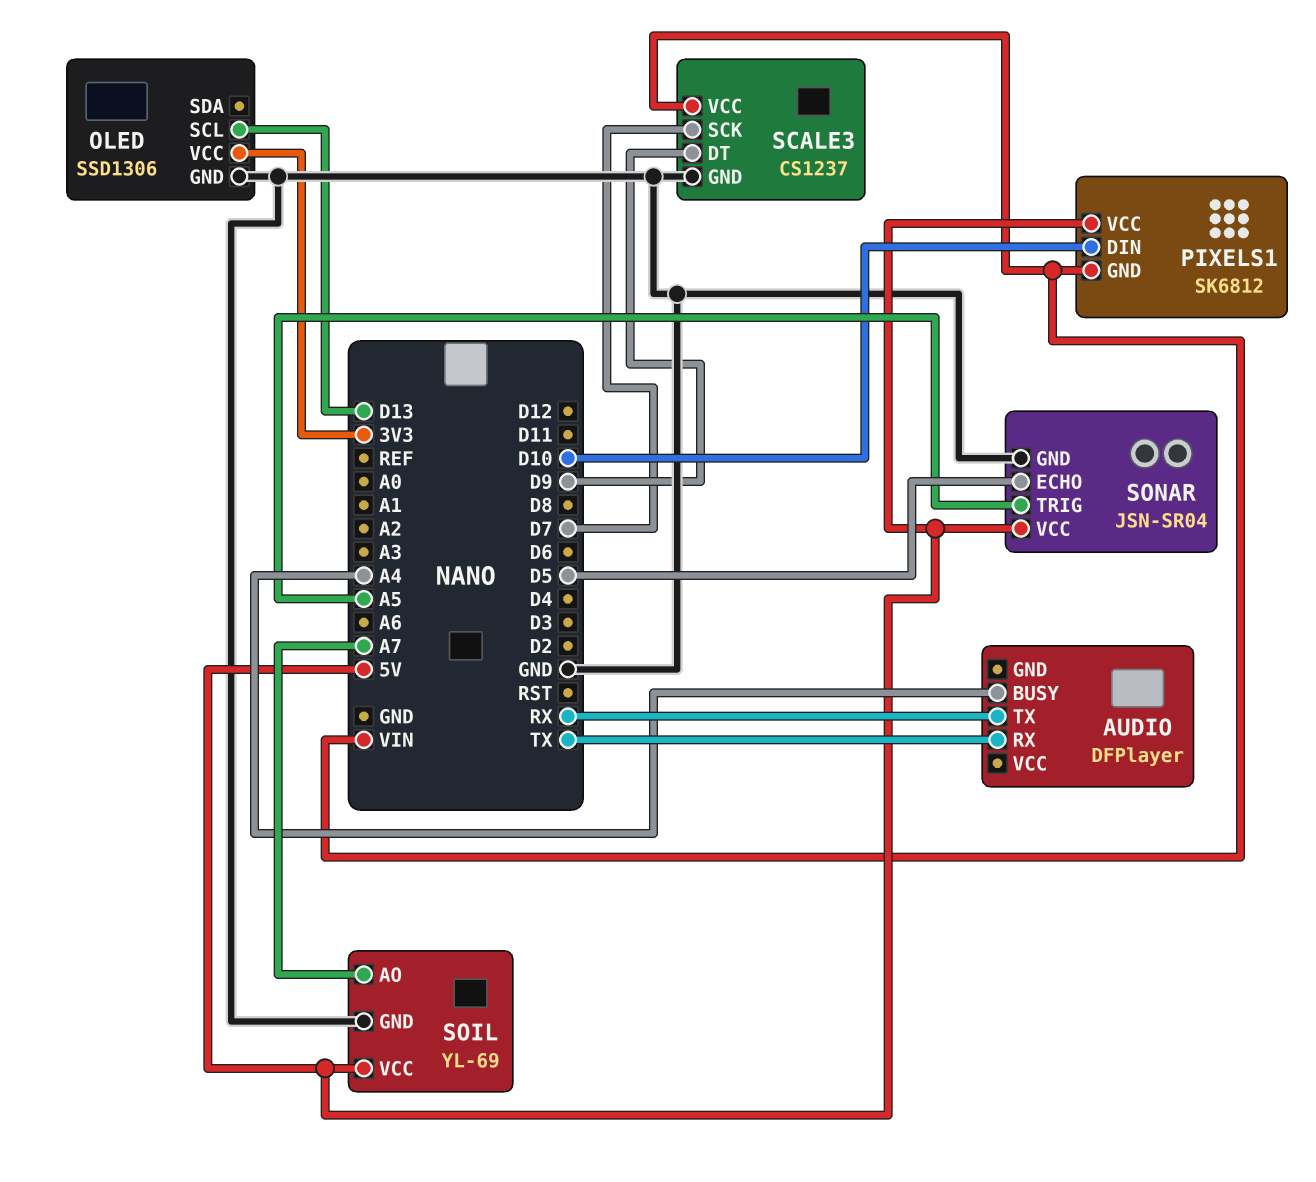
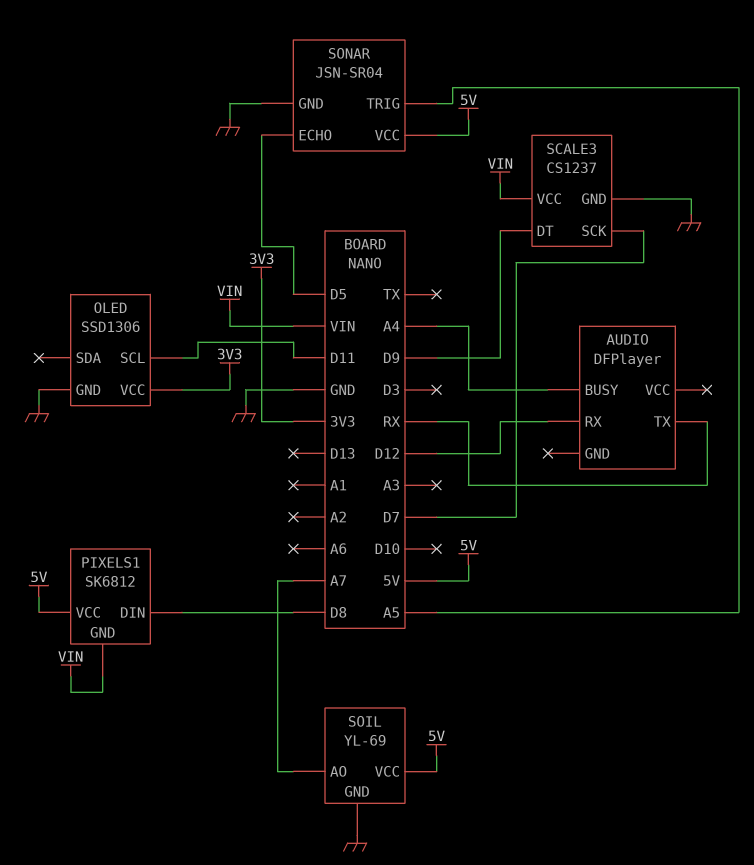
AUDIO pin RX: TX -> D12
OLED pin SCL: D13 -> D11
PIXELS1 pin DIN: D10 -> D8

